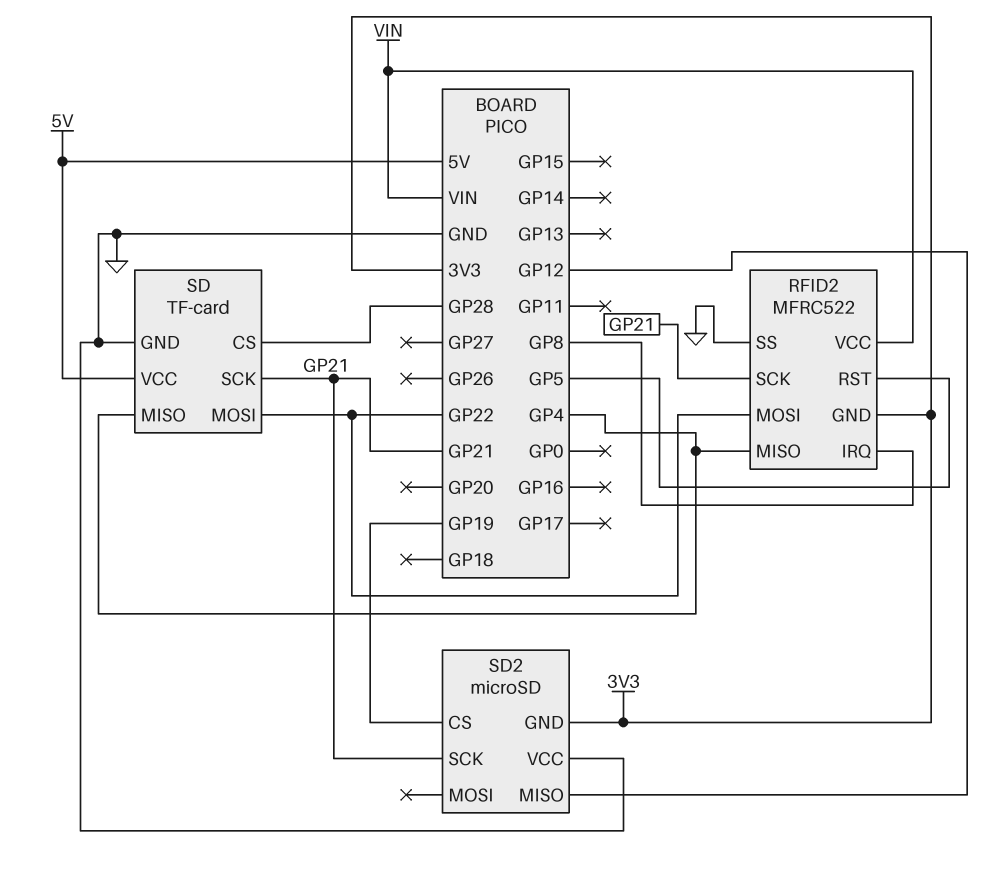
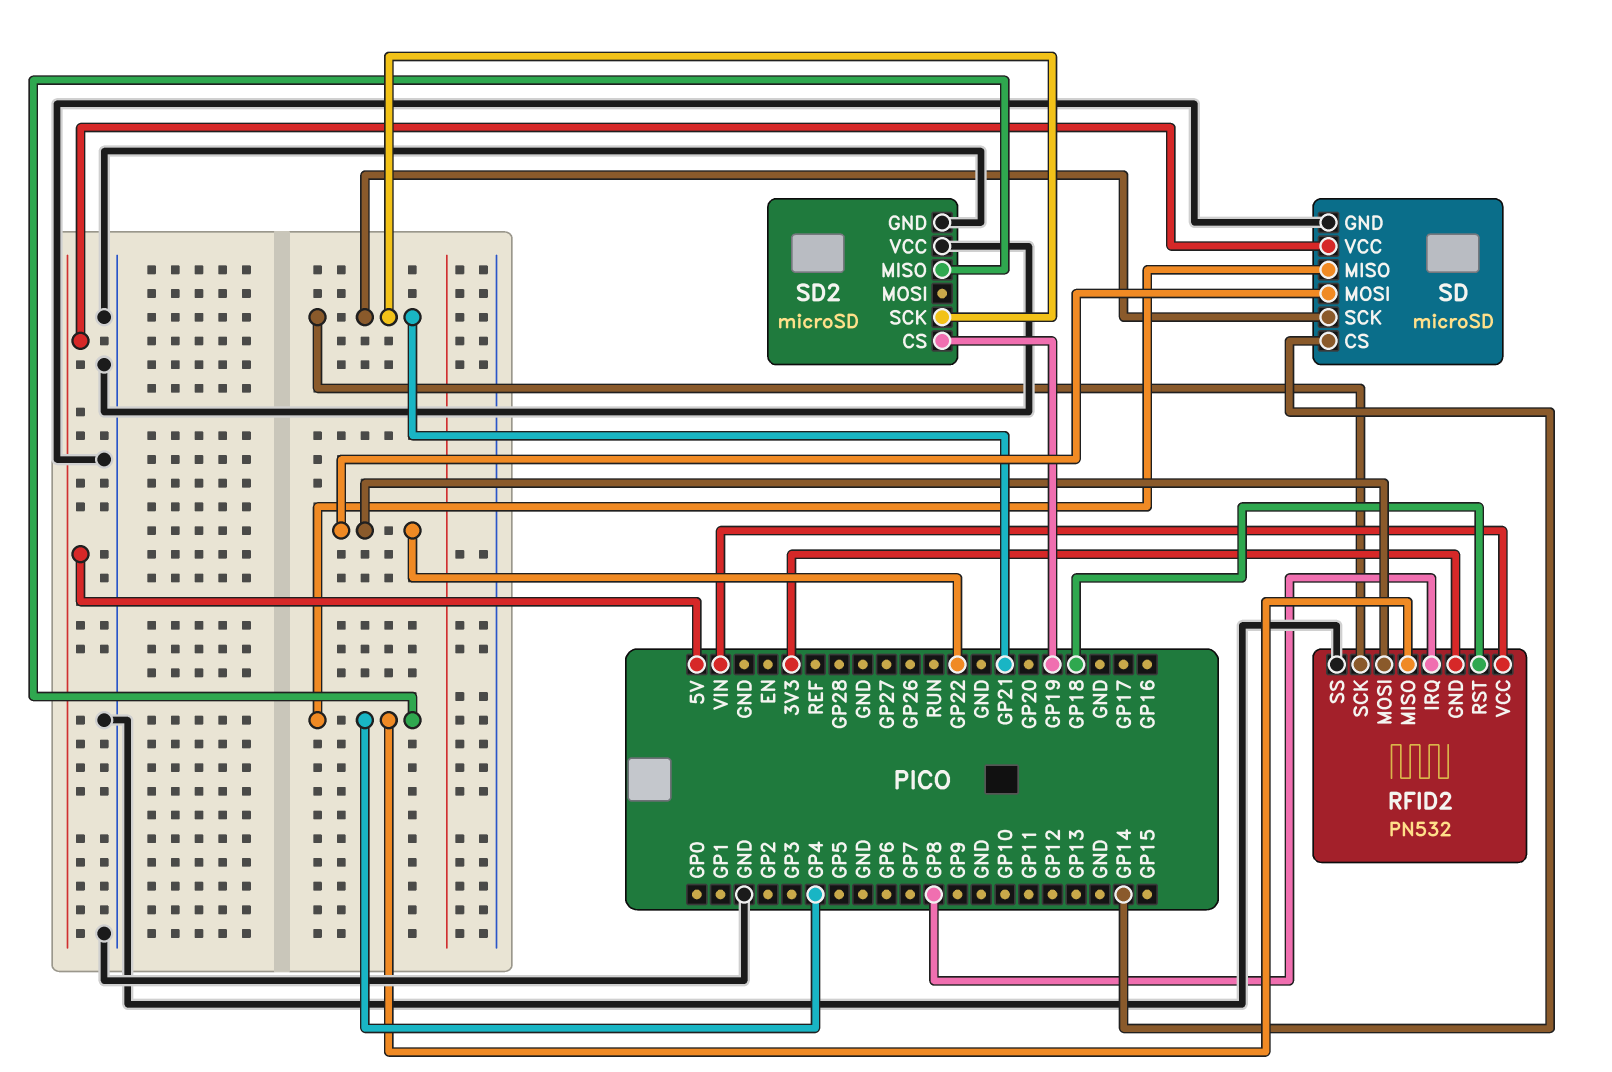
RFID2: MFRC522 -> PN532
RFID2 pin RST: GP5 -> GP18
SD: TF-card -> microSD
SD pin CS: GP28 -> GP14
SD2 pin GND: 3V3 -> GND
SD2 pin MISO: GP12 -> GP4

